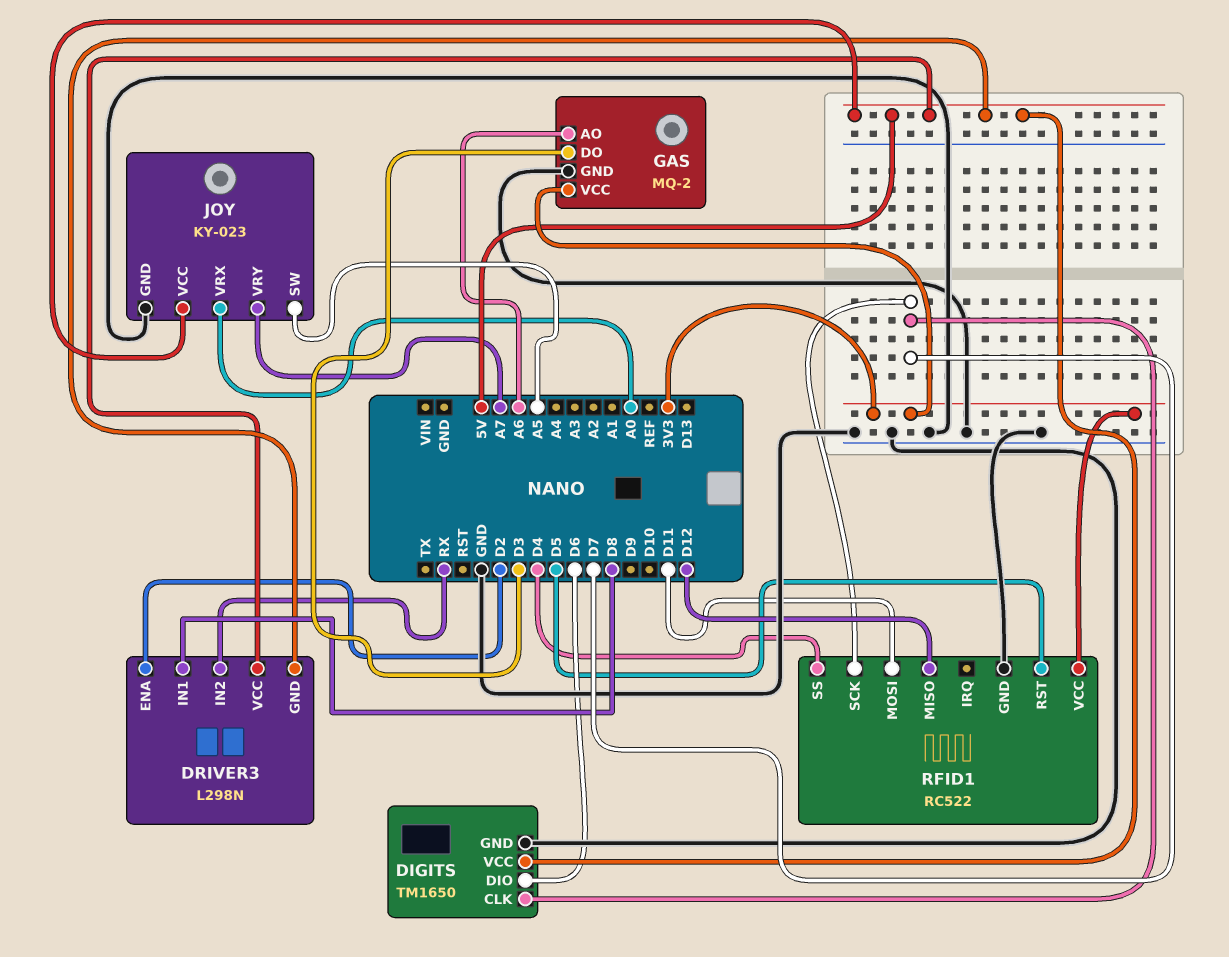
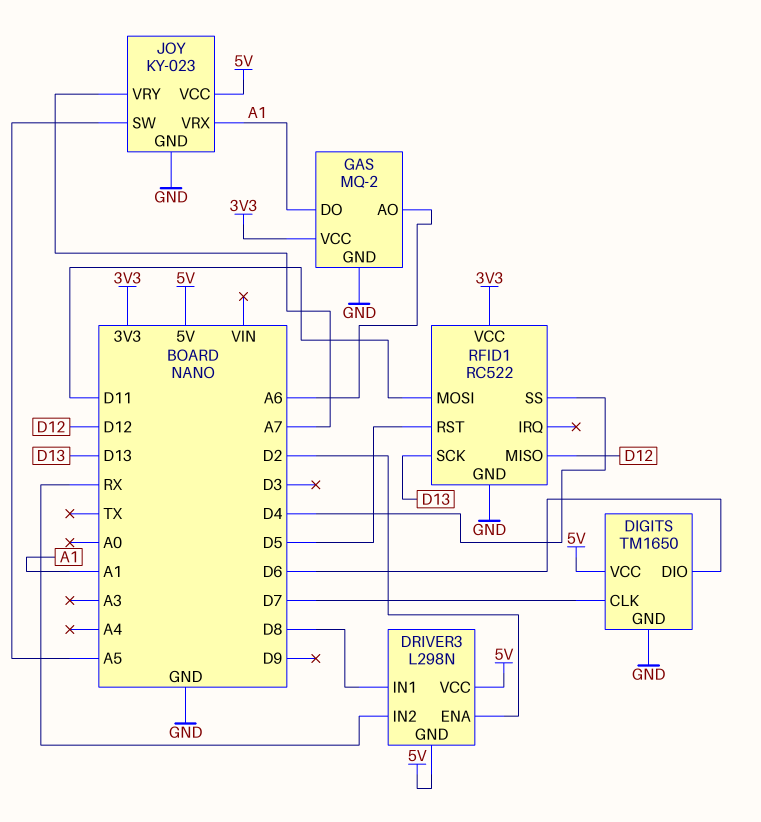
GAS pin DO: D3 -> A1
JOY pin VRX: A0 -> A1
RFID1 pin SCK: D7 -> D13

